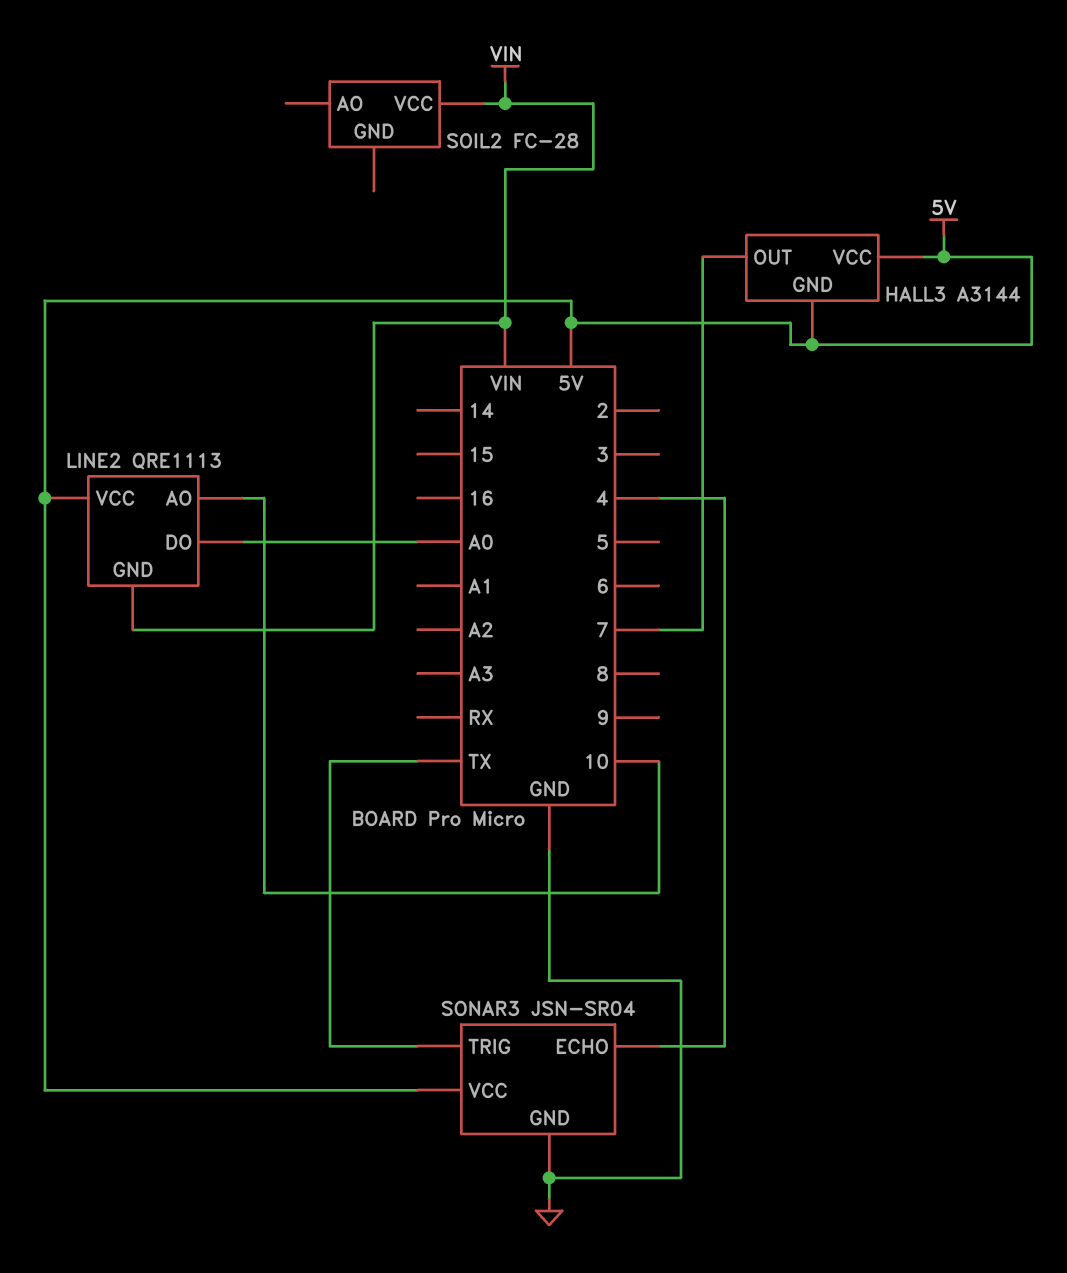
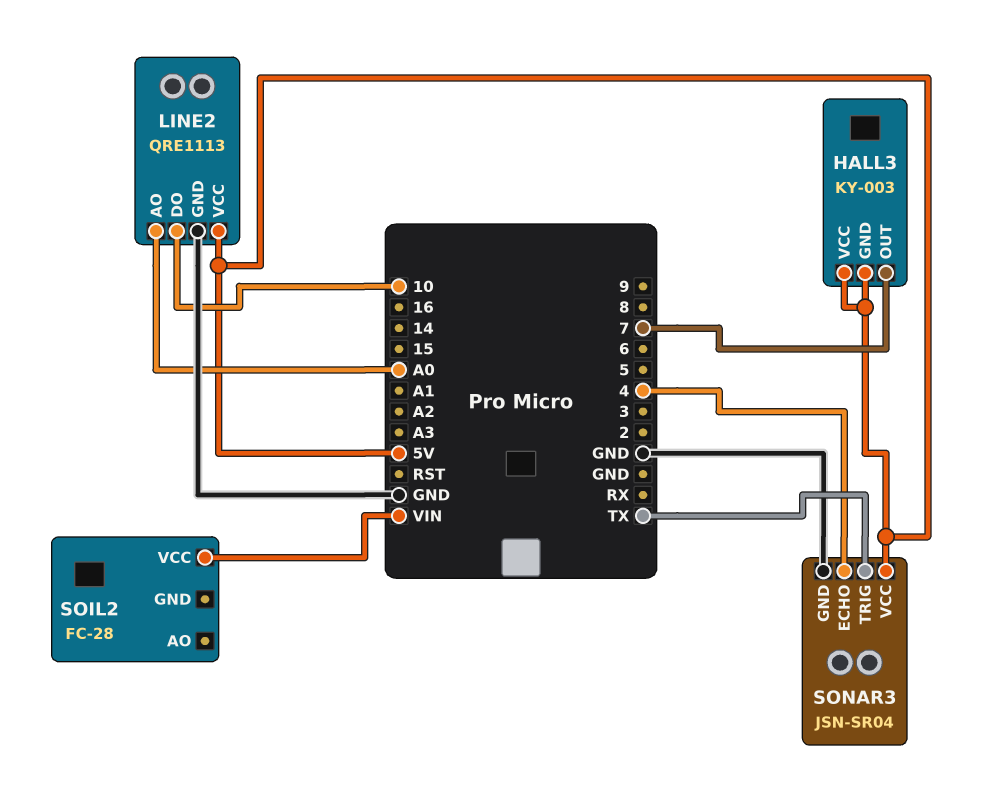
HALL3: A3144 -> KY-003
LINE2 pin AO: 10 -> A0
LINE2 pin DO: A0 -> 10
LINE2 pin GND: VIN -> GND

